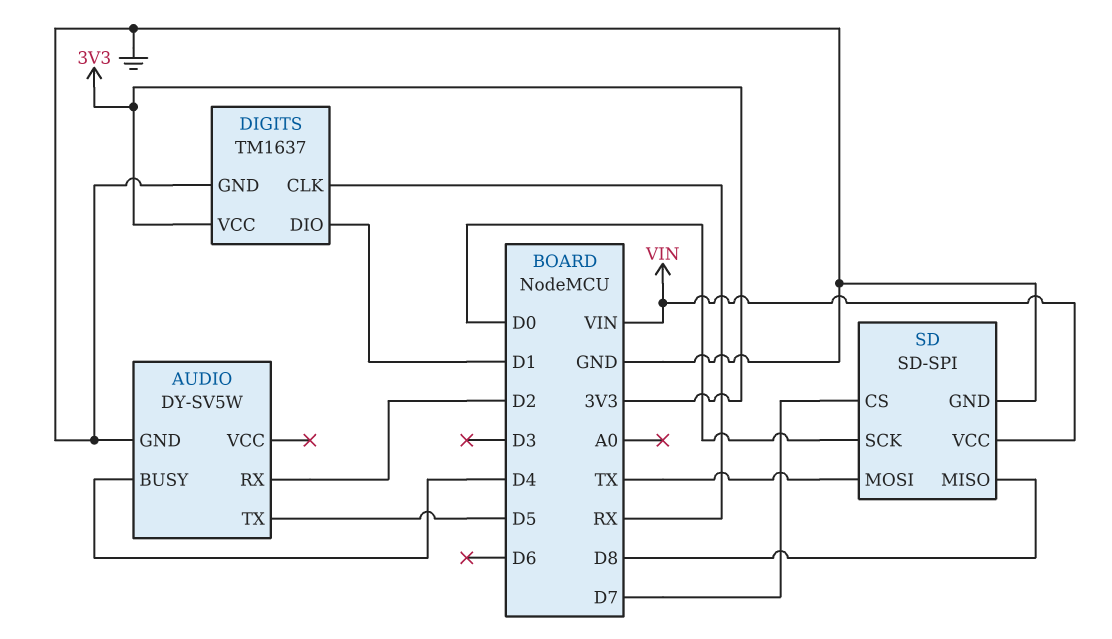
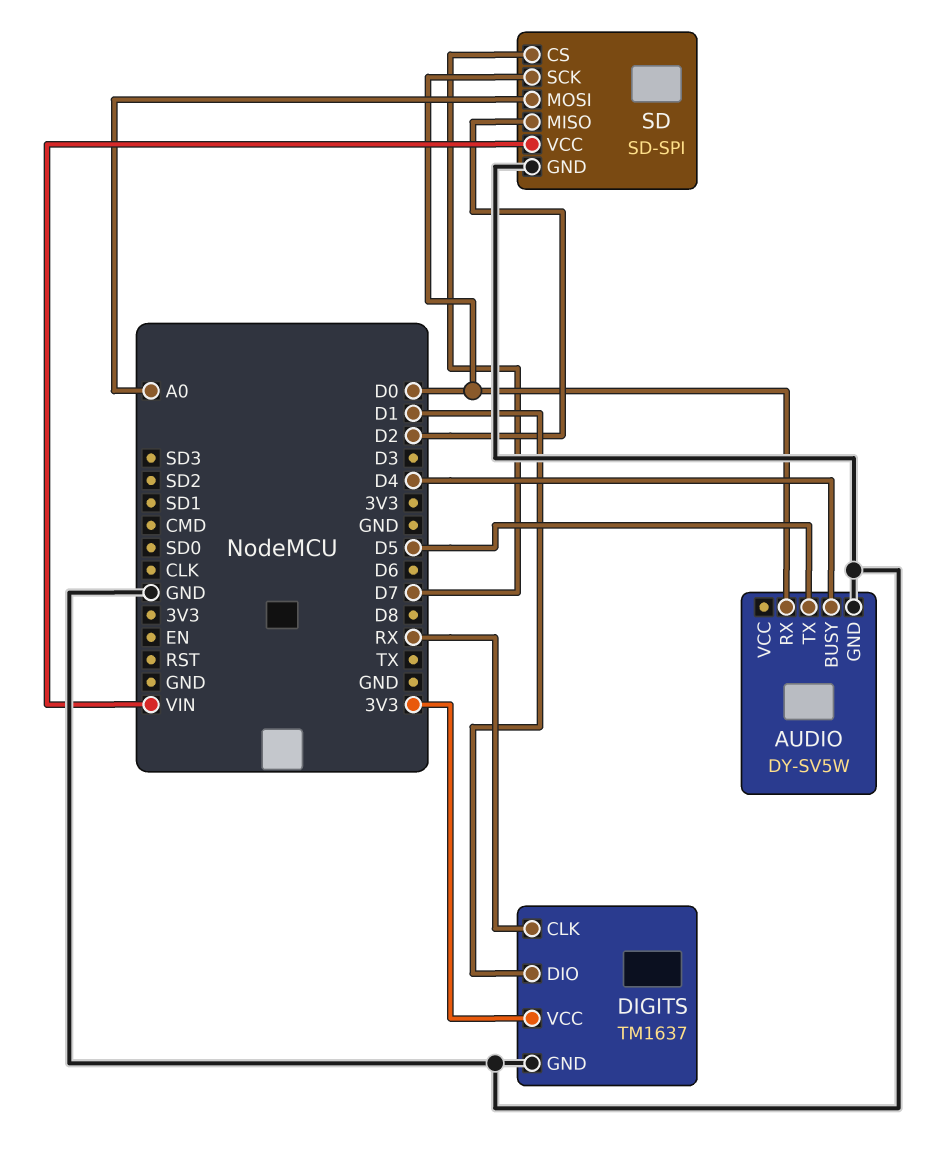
AUDIO pin RX: D2 -> D0
SD pin MISO: D8 -> D2
SD pin MOSI: TX -> A0

